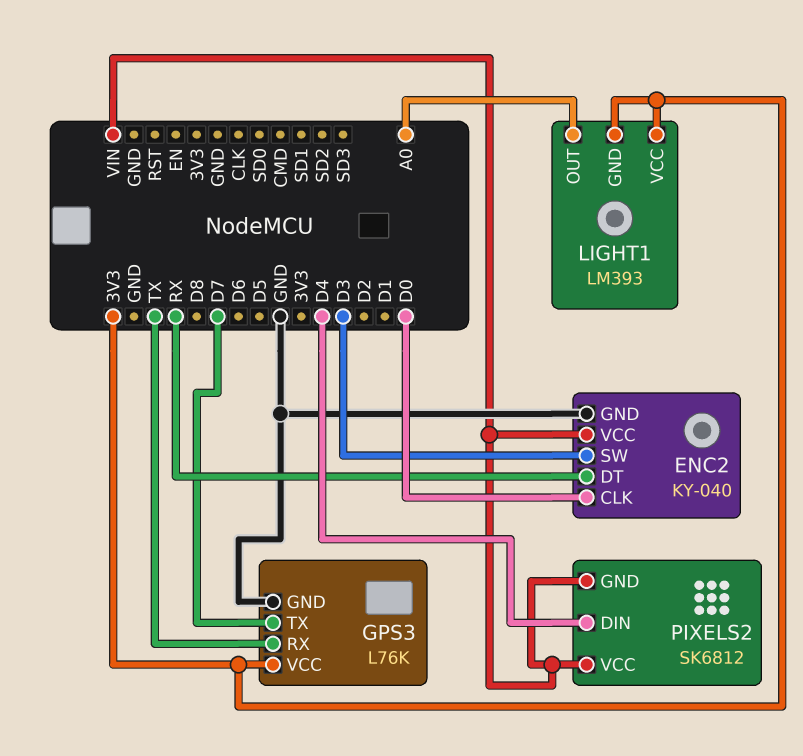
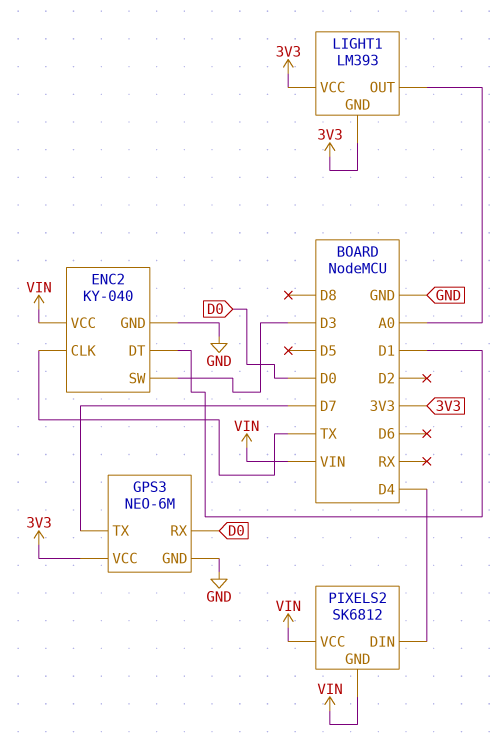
ENC2 pin CLK: D0 -> TX
ENC2 pin DT: RX -> D1
GPS3: L76K -> NEO-6M
GPS3 pin RX: TX -> D0

